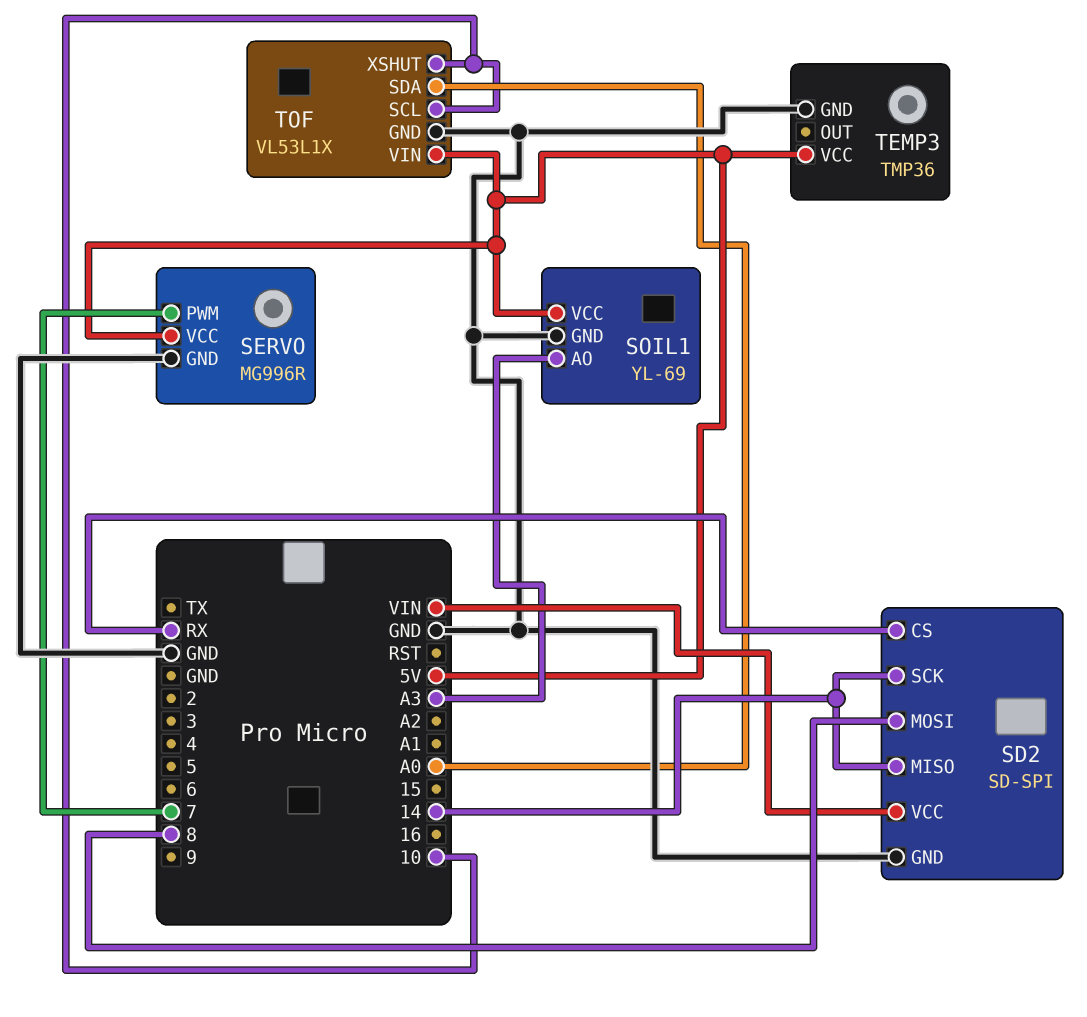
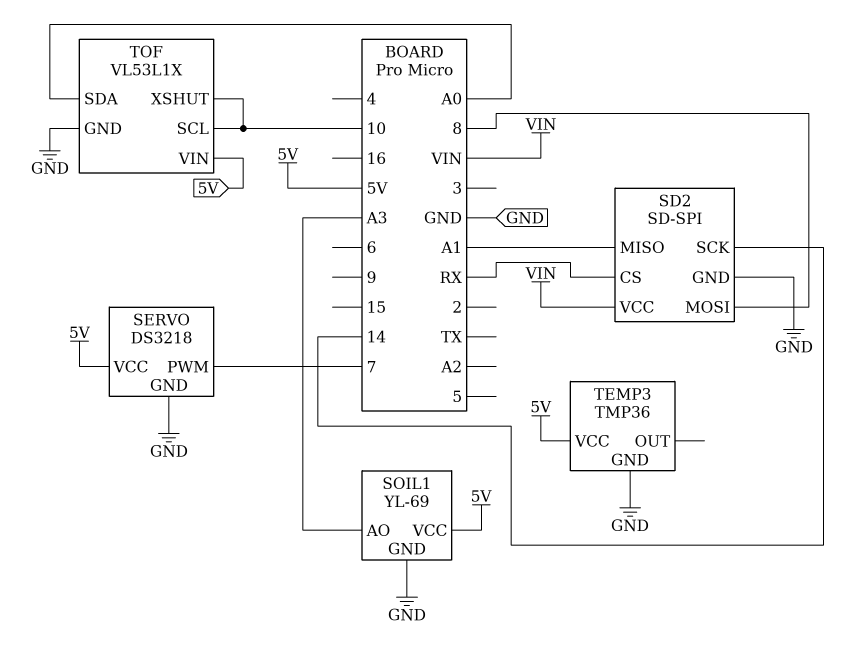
SD2 pin MISO: 14 -> A1
SERVO: MG996R -> DS3218

